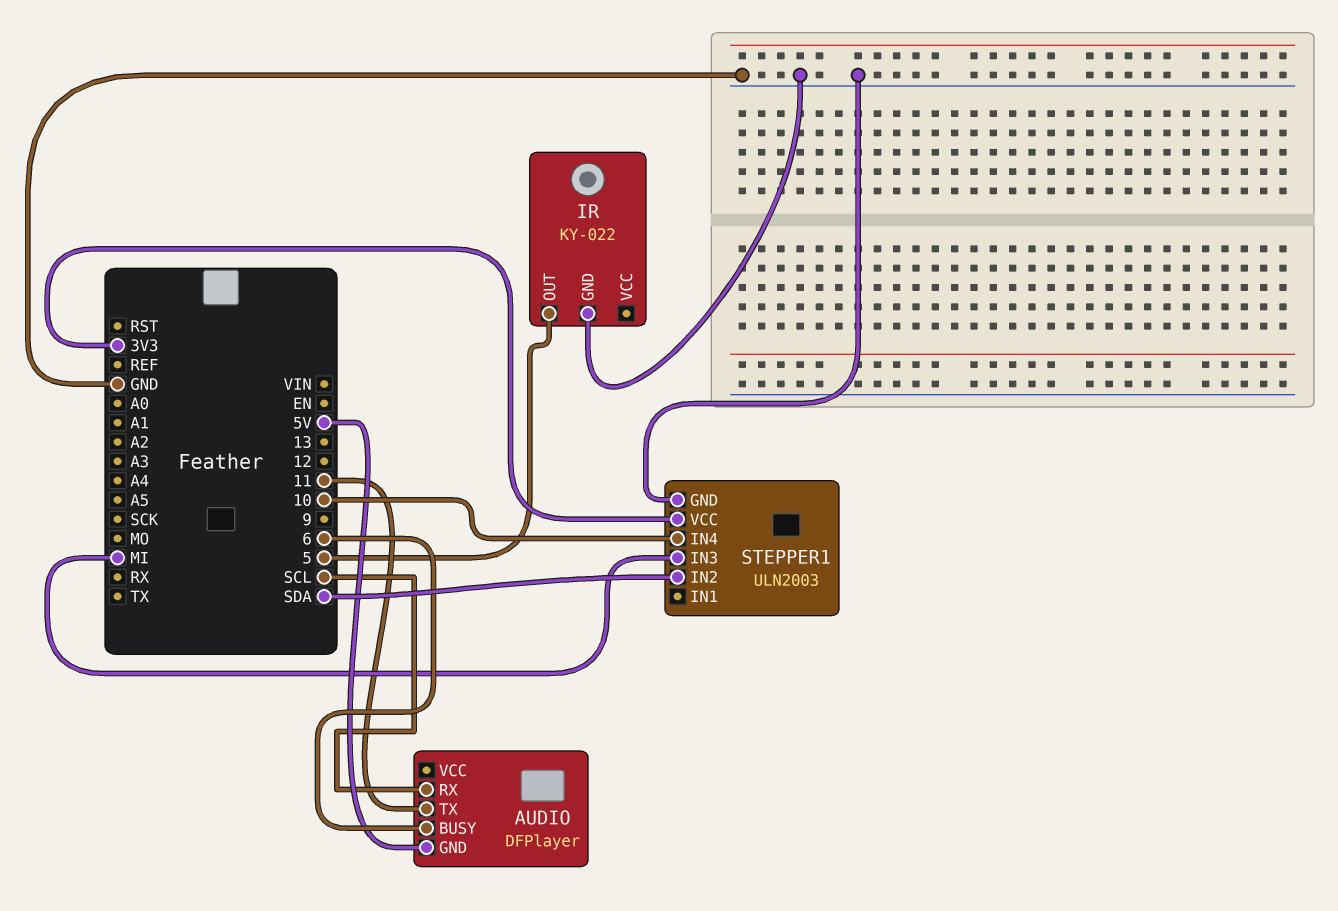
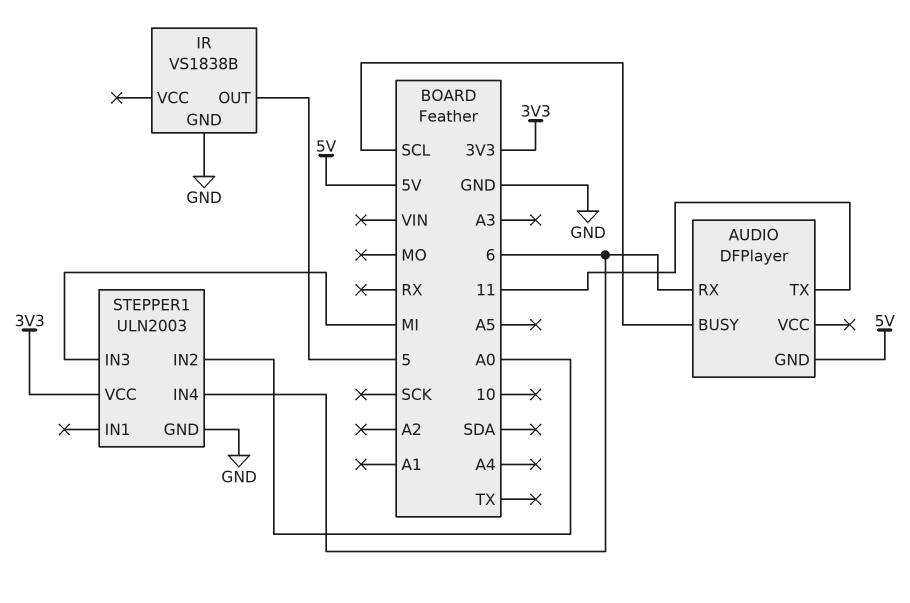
AUDIO pin BUSY: 6 -> SCL
AUDIO pin RX: SCL -> 6
IR: KY-022 -> VS1838B
STEPPER1 pin IN2: SDA -> A0
STEPPER1 pin IN4: 10 -> 6

